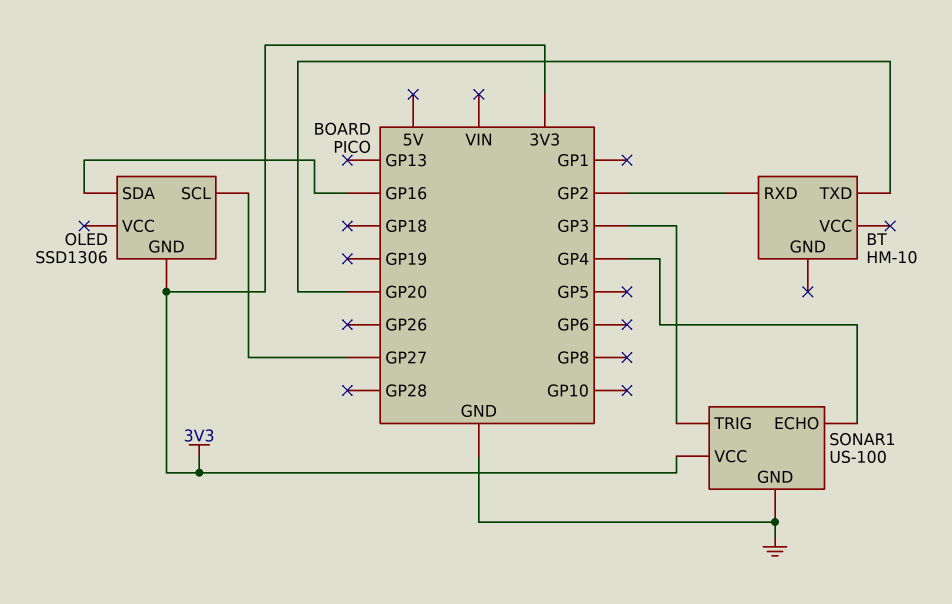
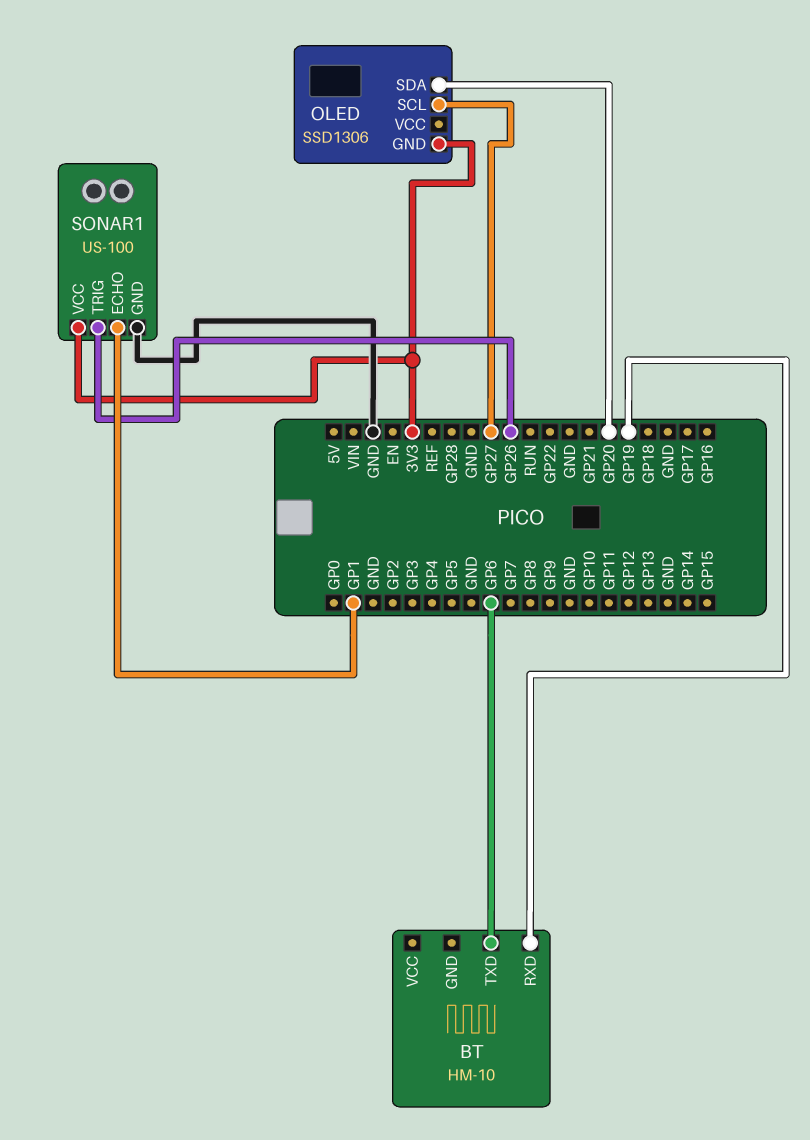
BT pin RXD: GP2 -> GP19
BT pin TXD: GP20 -> GP6
OLED pin SDA: GP16 -> GP20
SONAR1 pin ECHO: GP4 -> GP1
SONAR1 pin TRIG: GP3 -> GP26

